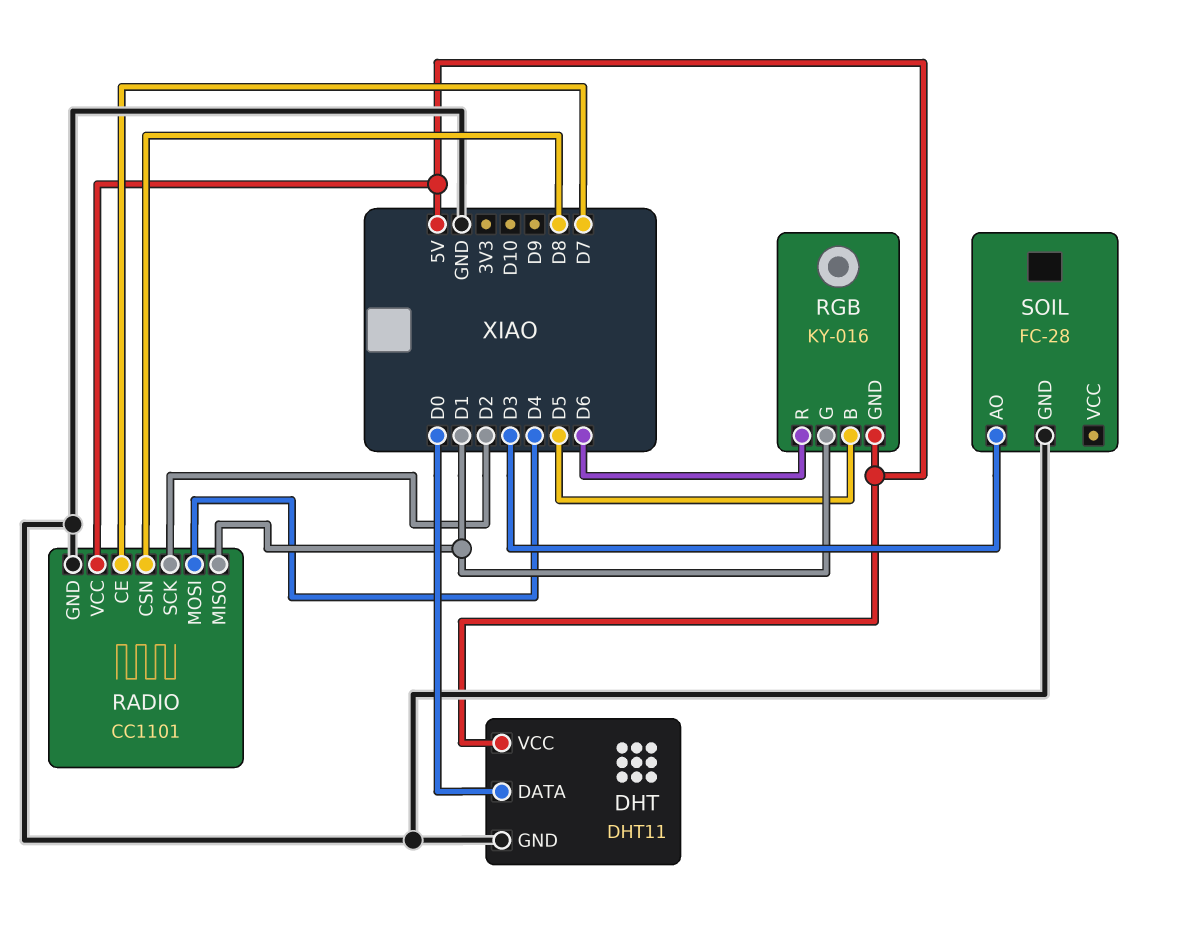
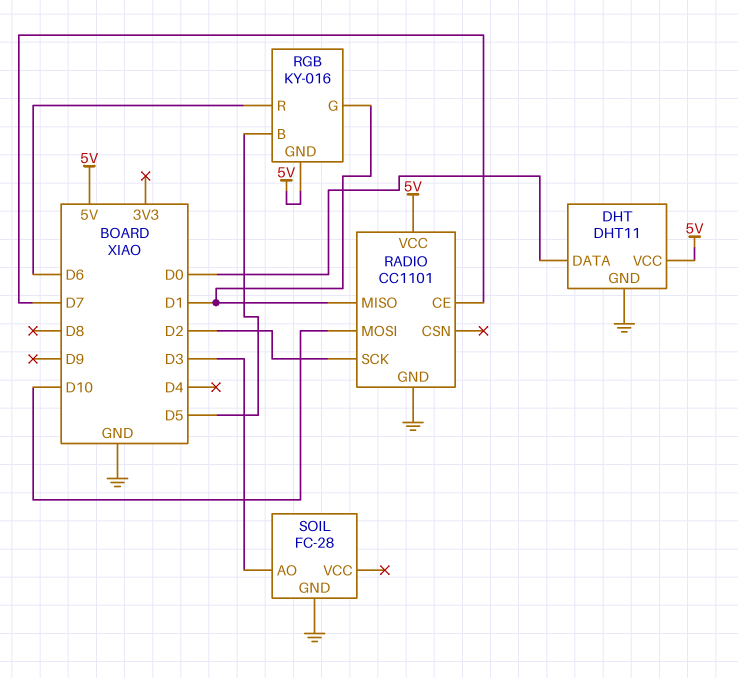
RADIO pin CSN: D8 -> none
RADIO pin MOSI: D4 -> D10

